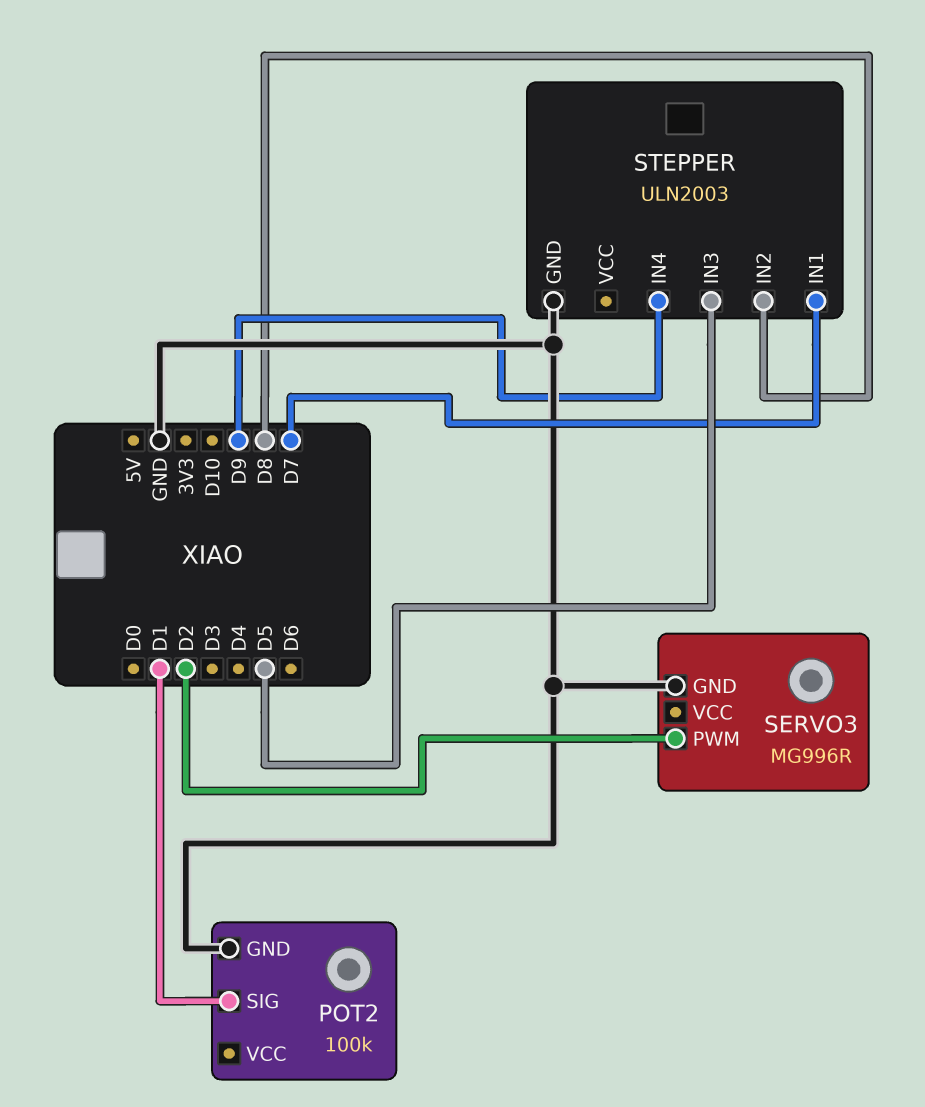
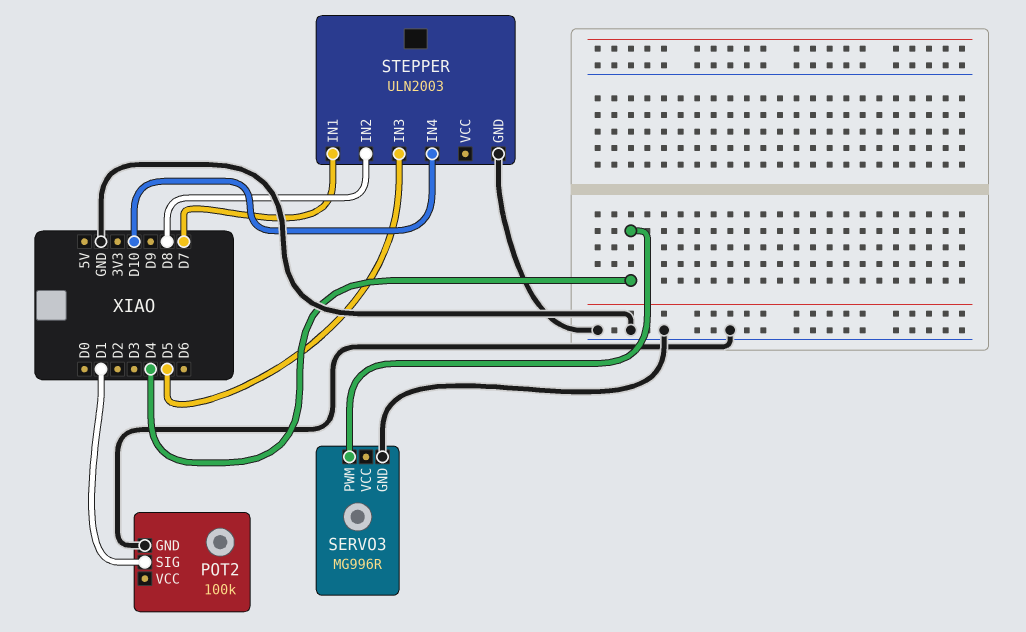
SERVO3 pin PWM: D2 -> D4
STEPPER pin IN4: D9 -> D10

